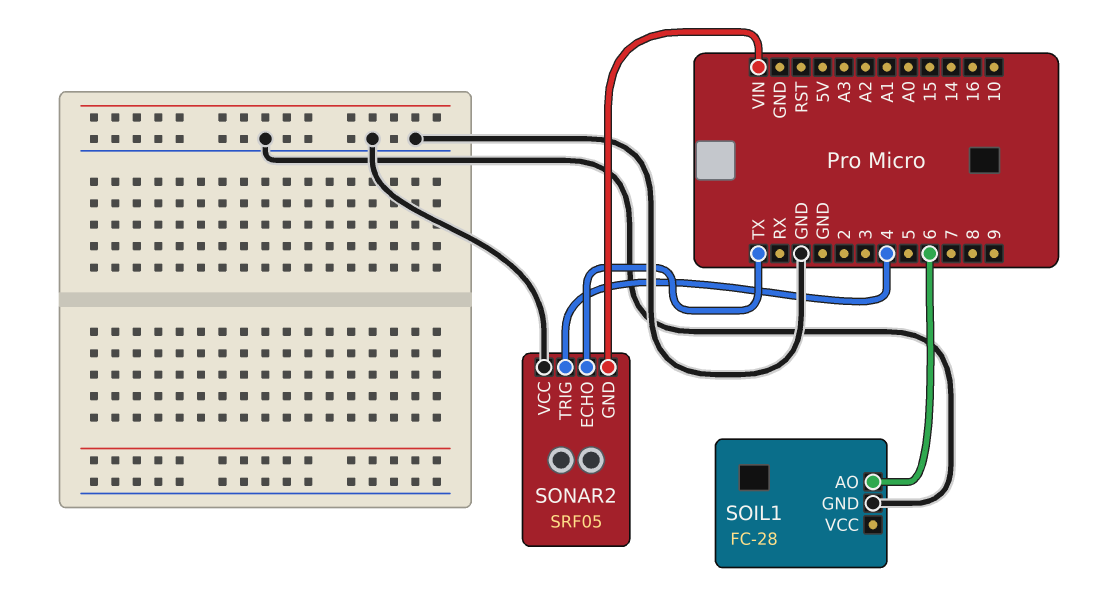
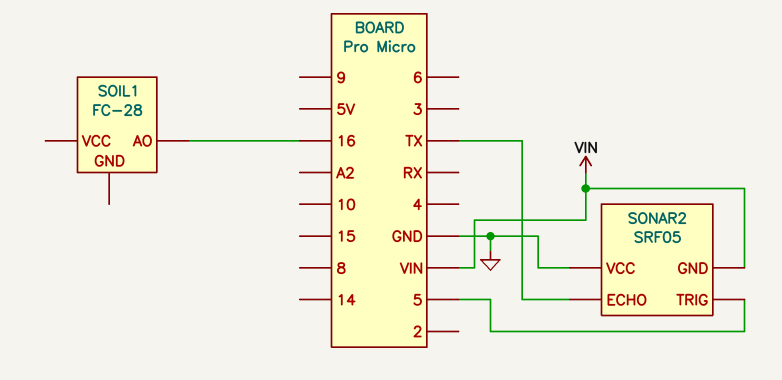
SOIL1 pin AO: 6 -> 16
SOIL1 pin GND: GND -> none
SONAR2 pin TRIG: 4 -> 5

